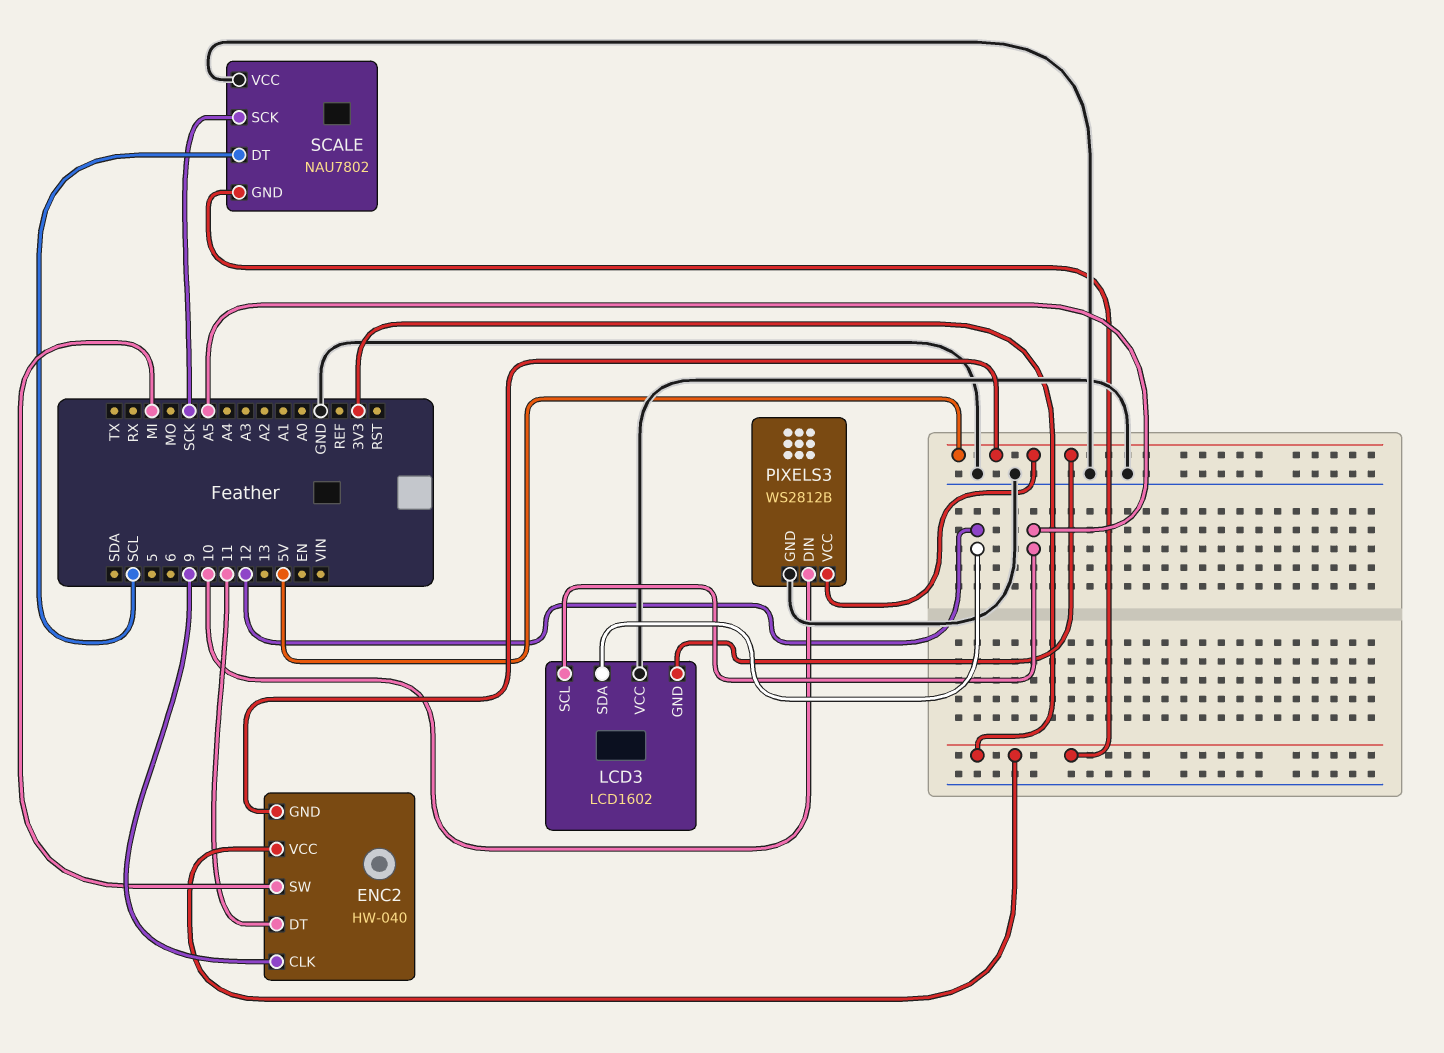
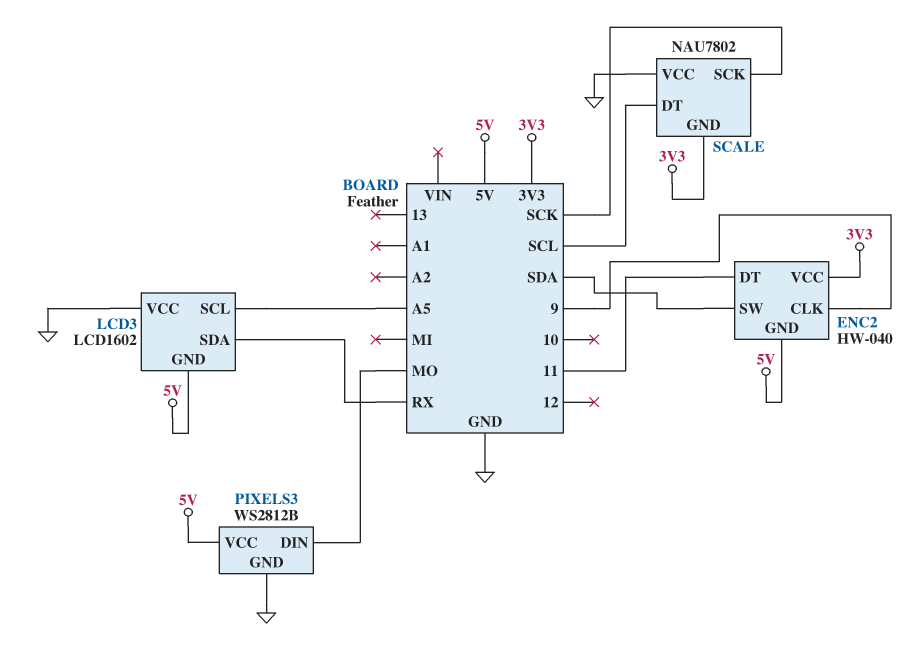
ENC2 pin SW: MI -> SDA
LCD3 pin SDA: 12 -> RX
PIXELS3 pin DIN: 10 -> MO

